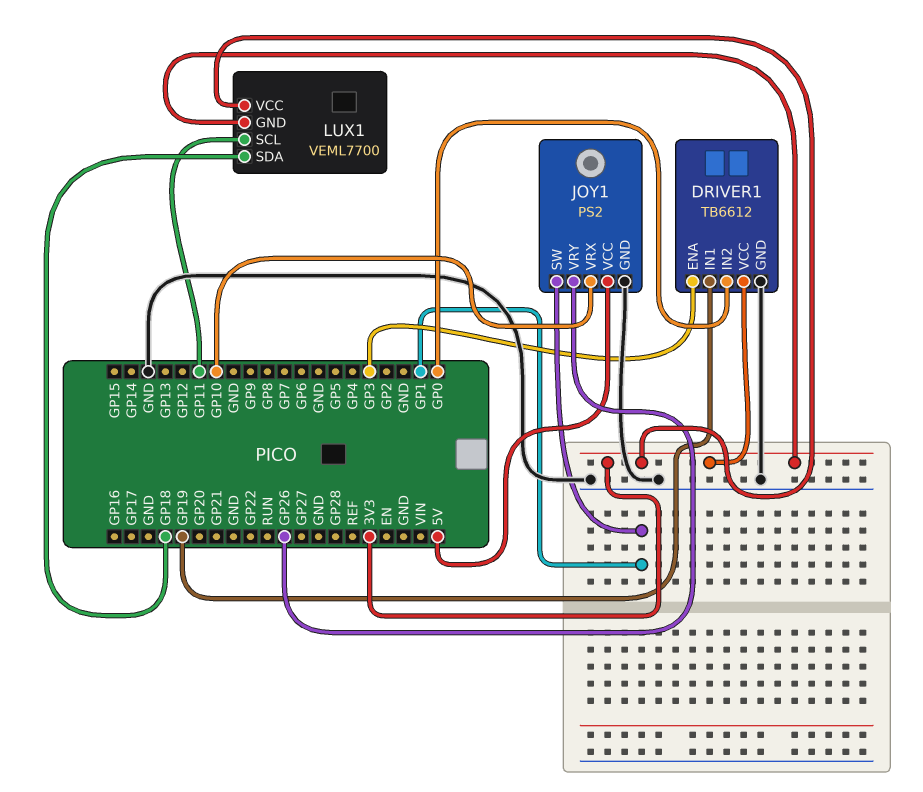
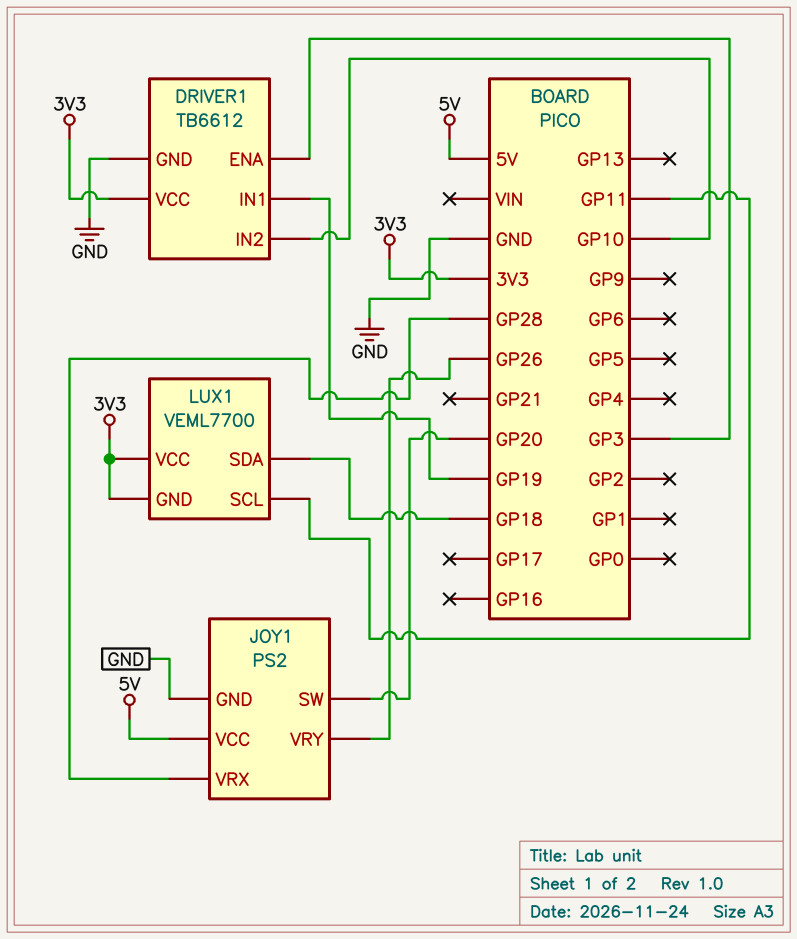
DRIVER1 pin IN2: GP0 -> GP10
JOY1 pin SW: GP1 -> GP20
JOY1 pin VRX: GP10 -> GP28

